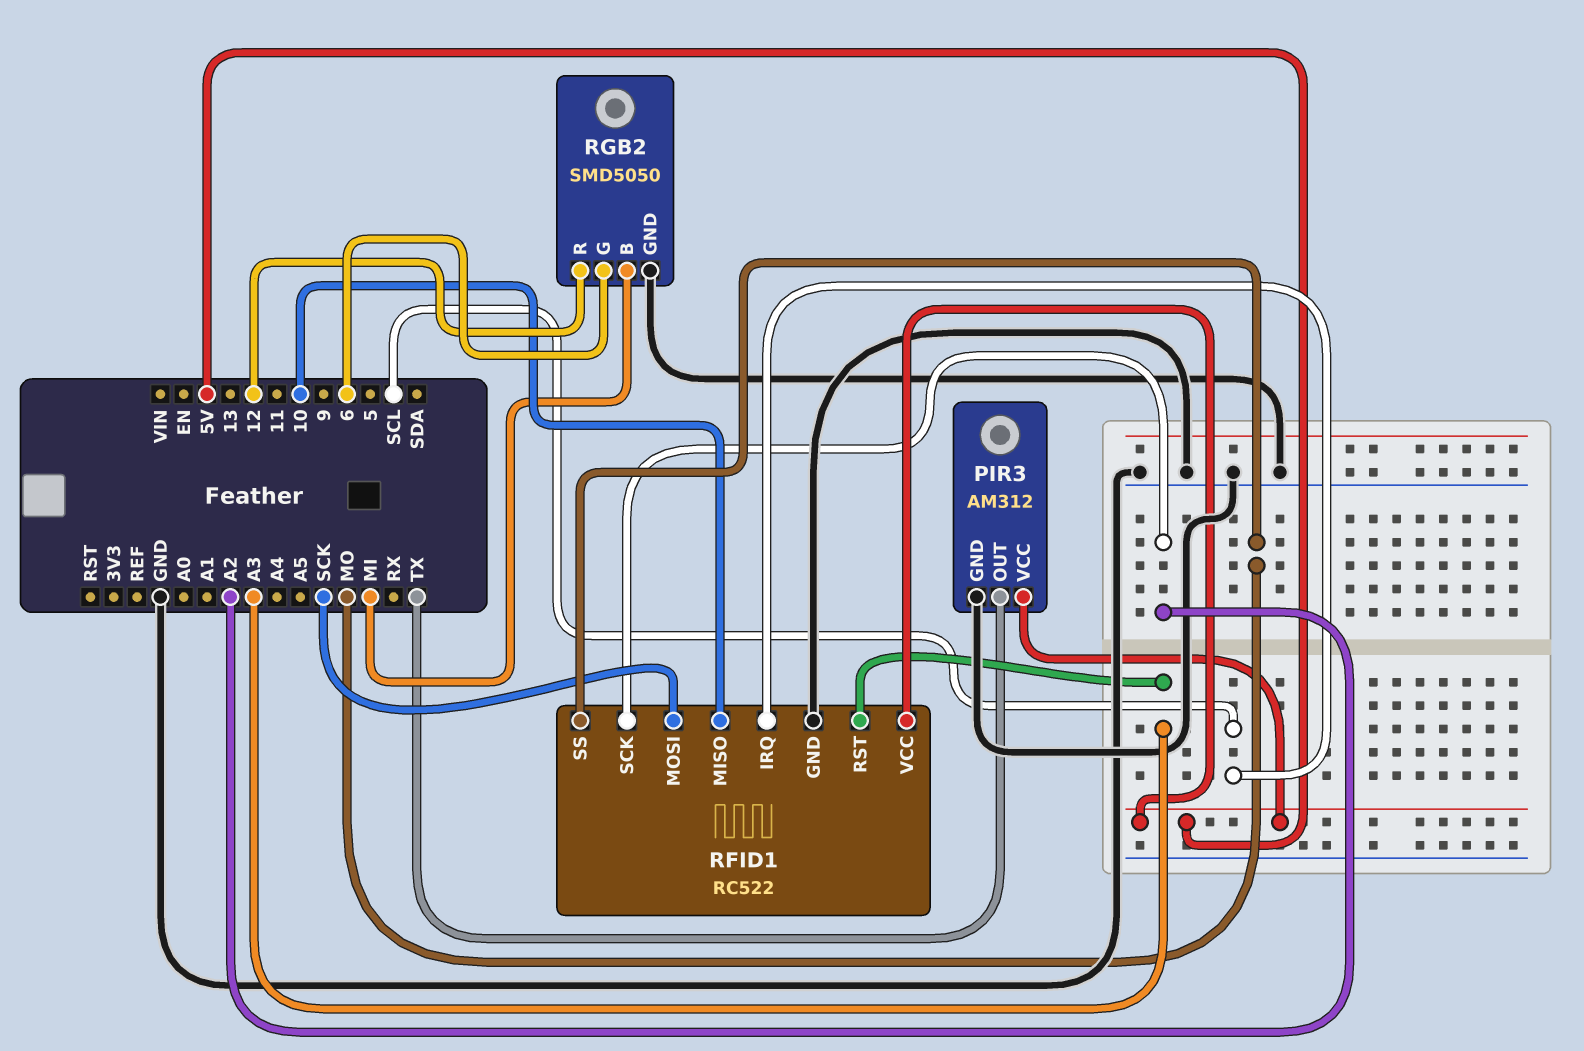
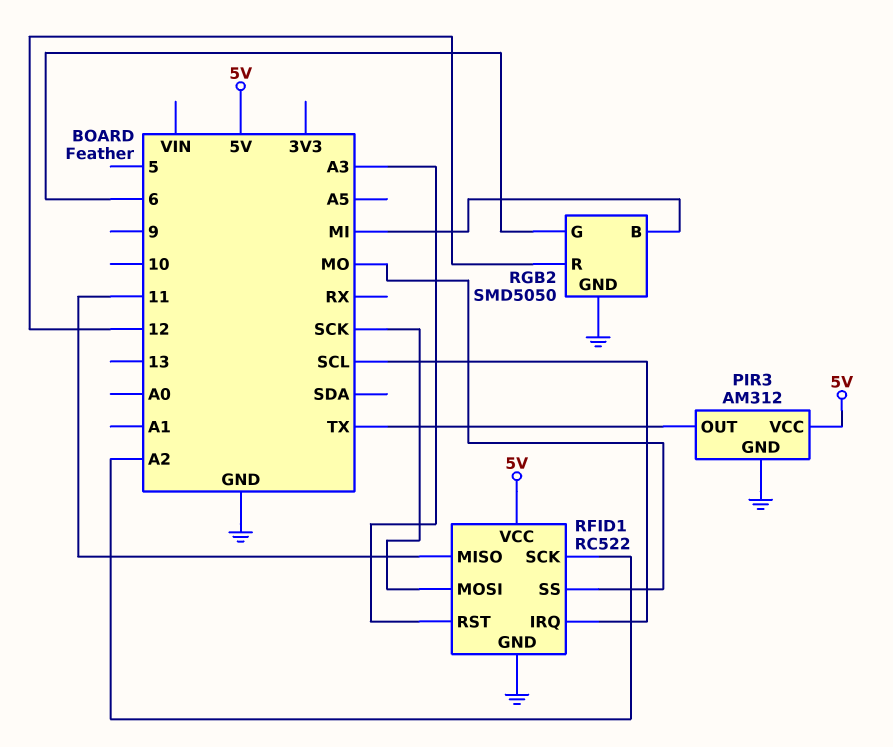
RFID1 pin MISO: 10 -> 11

